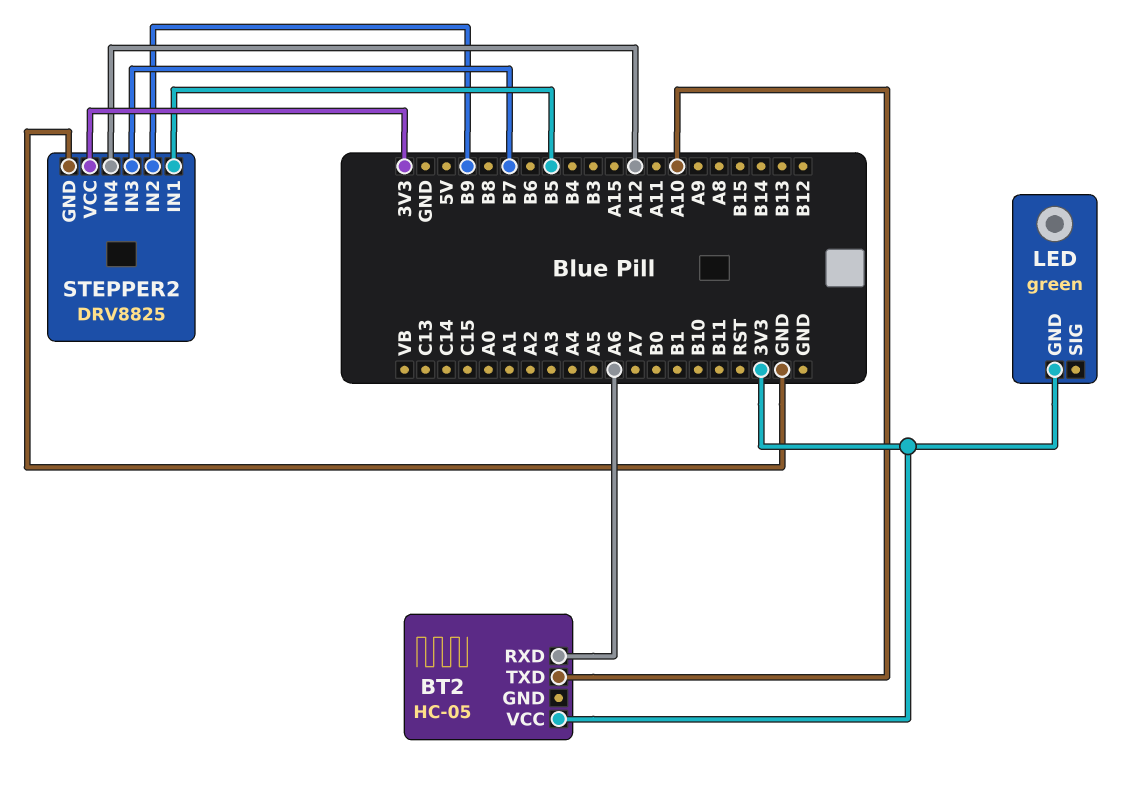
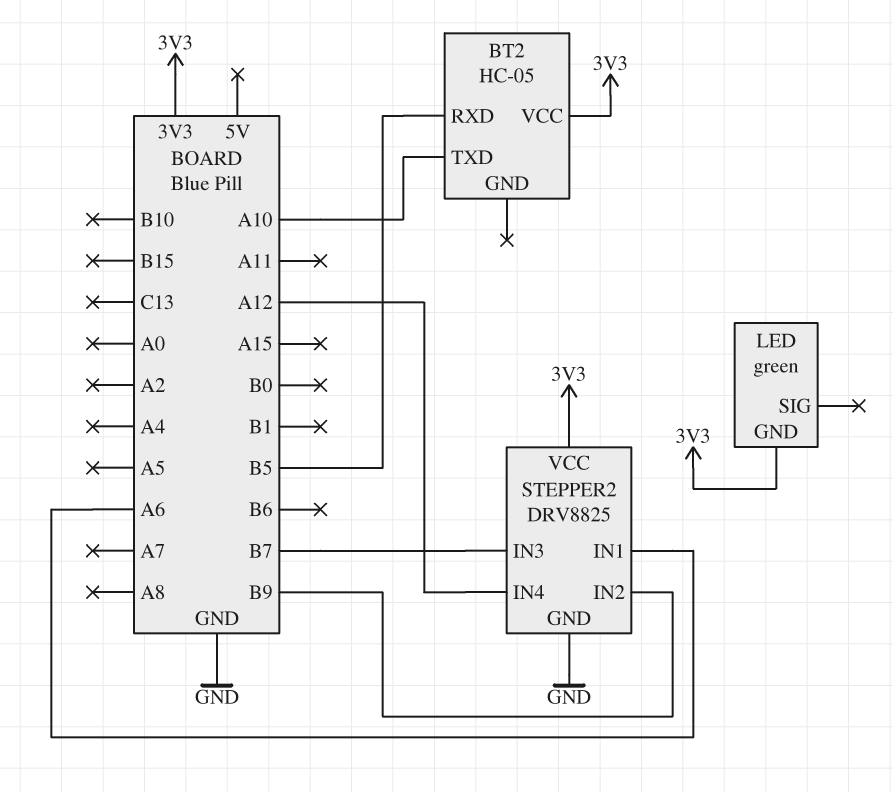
BT2 pin RXD: A6 -> B5
STEPPER2 pin IN1: B5 -> A6

